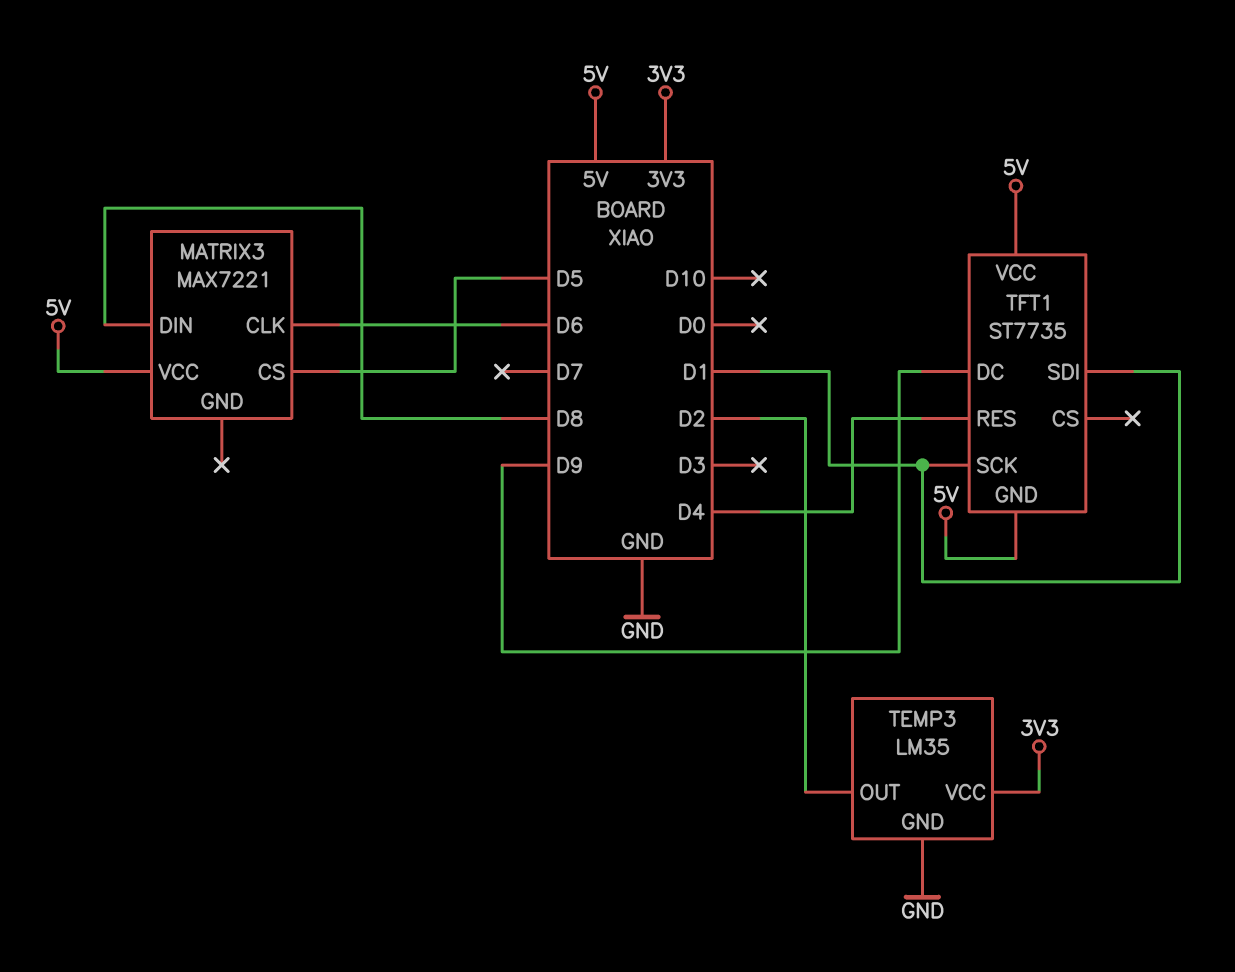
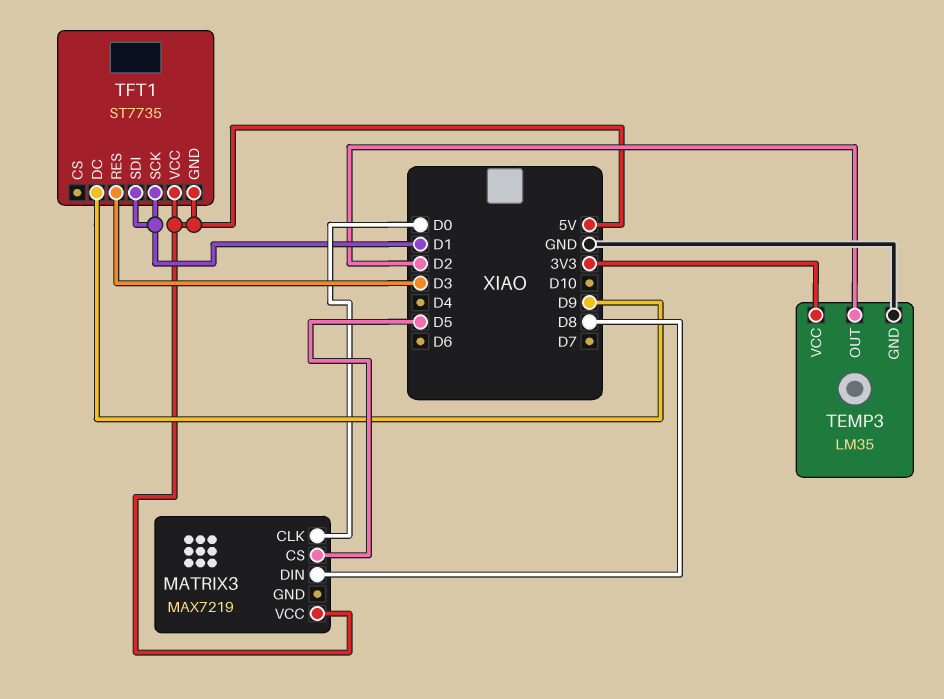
MATRIX3: MAX7221 -> MAX7219
MATRIX3 pin CLK: D6 -> D0
TFT1 pin RES: D4 -> D3

